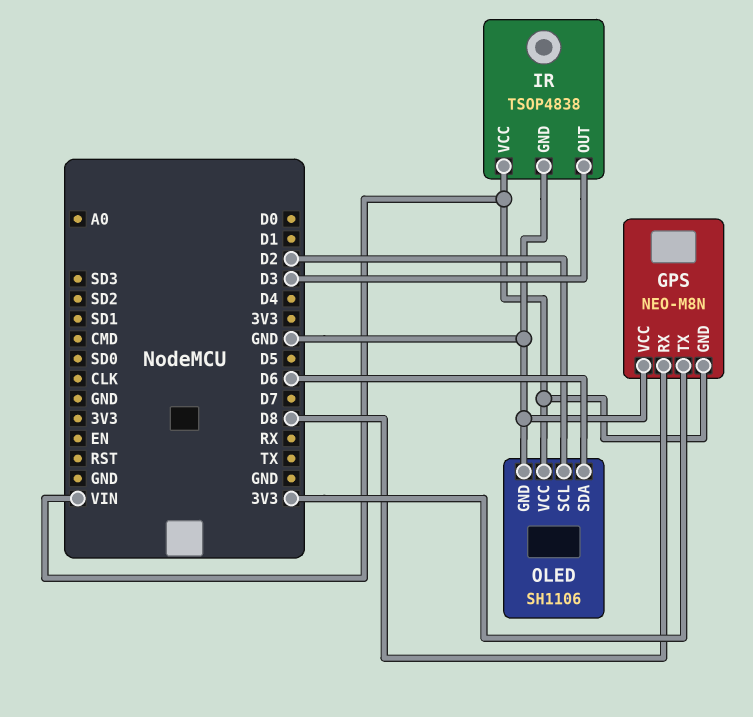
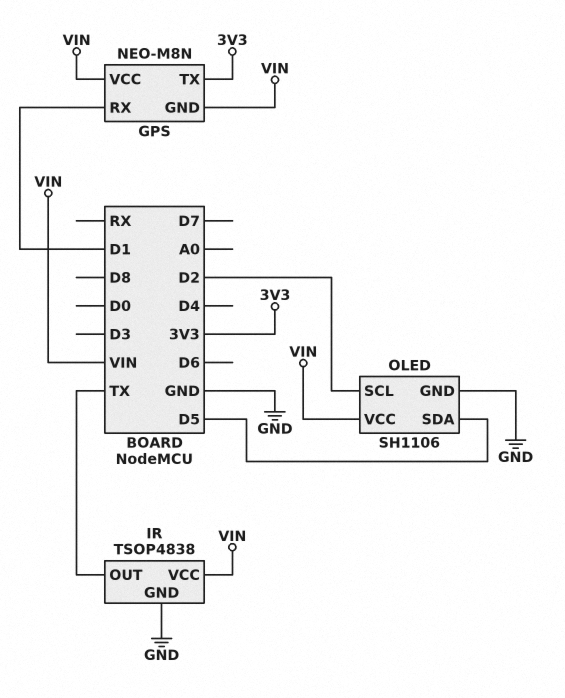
GPS pin RX: D8 -> D1
GPS pin VCC: GND -> VIN
IR pin OUT: D3 -> TX
OLED pin SDA: D6 -> D5

